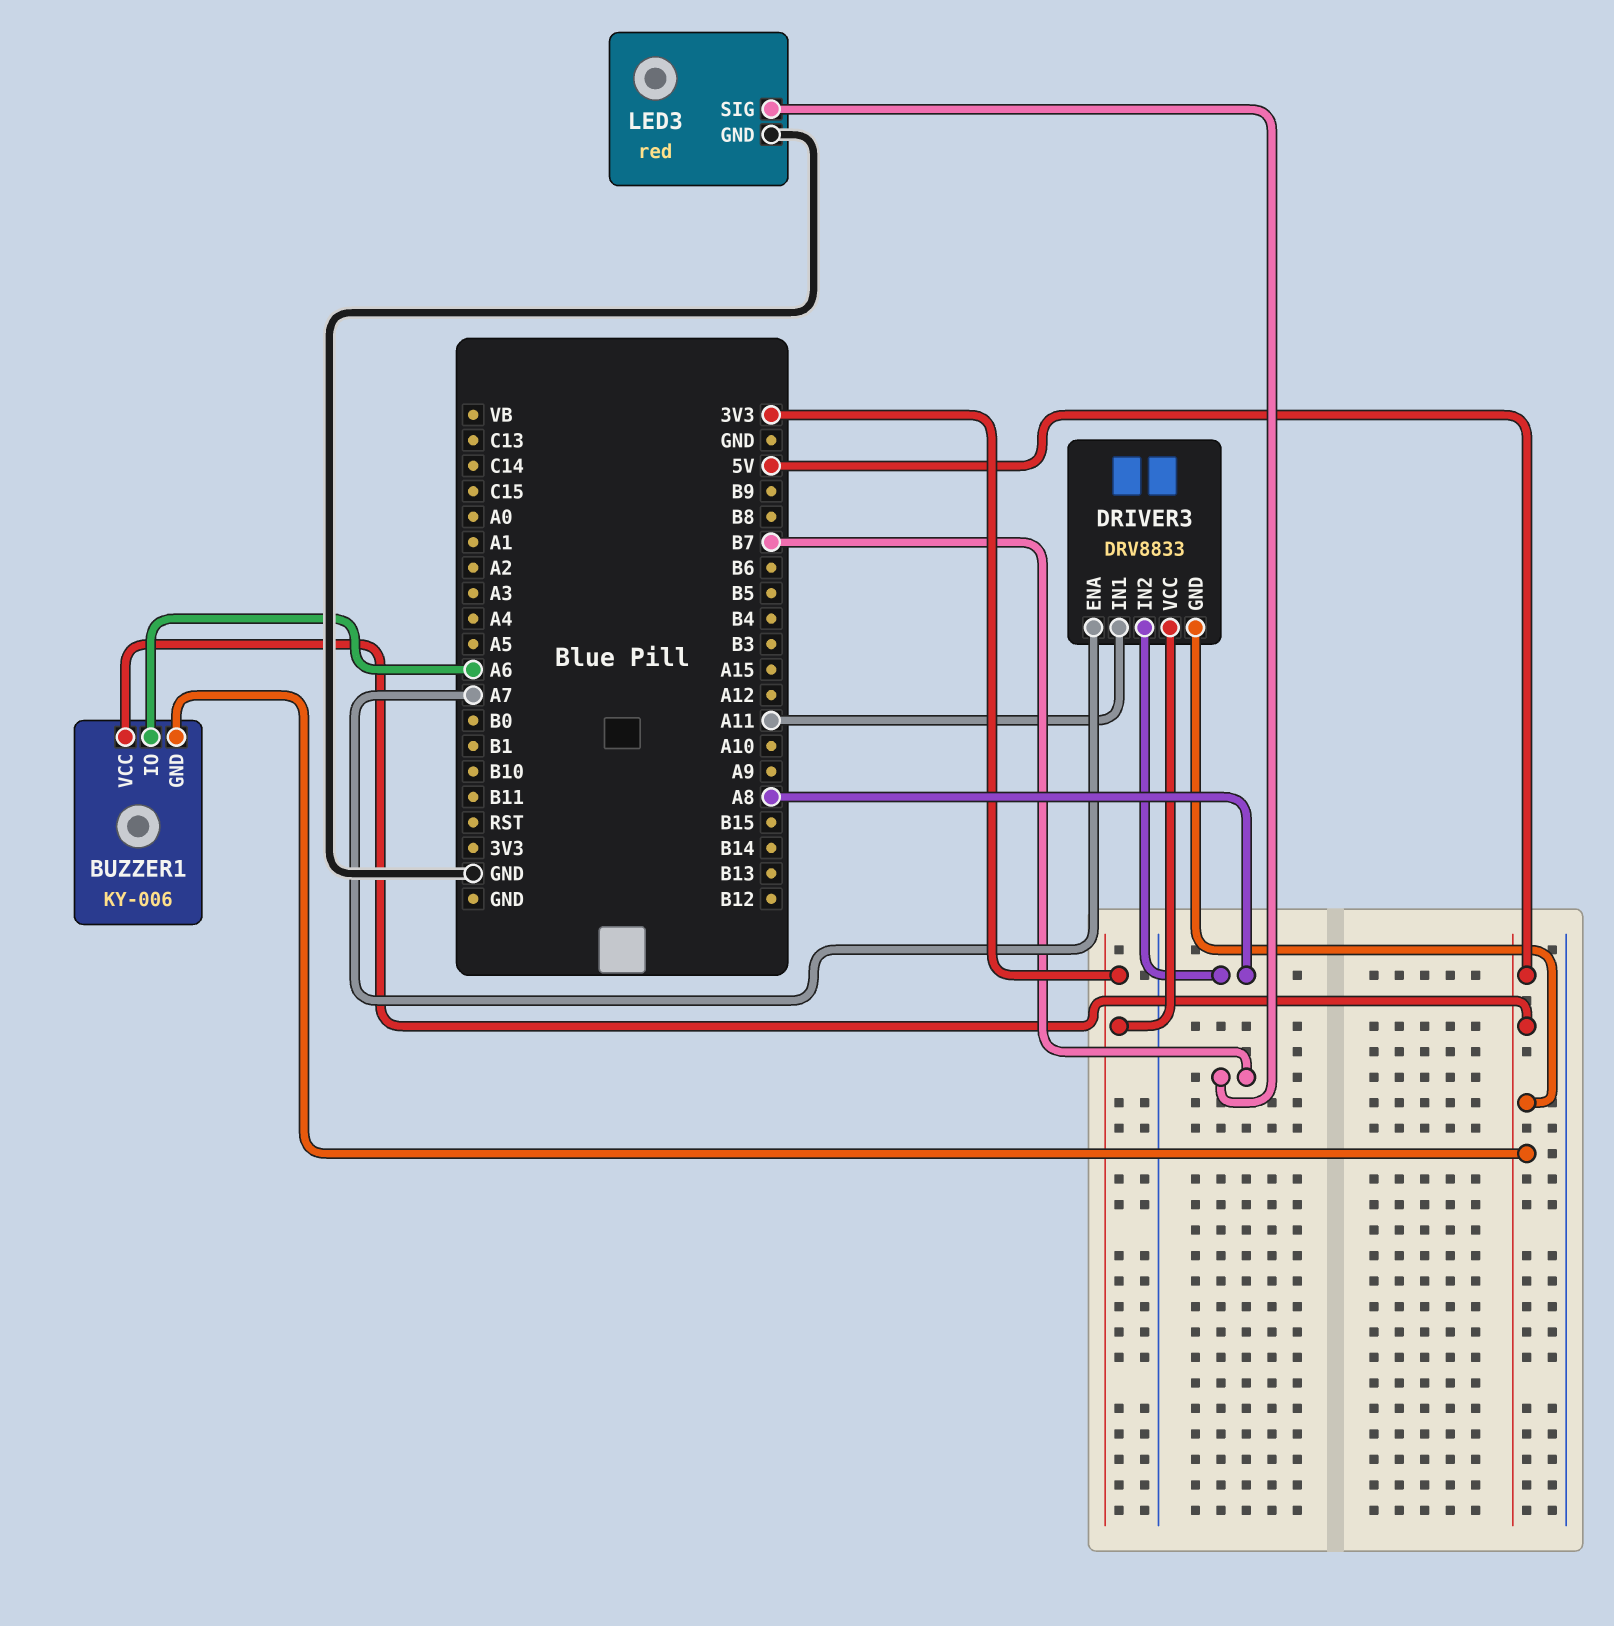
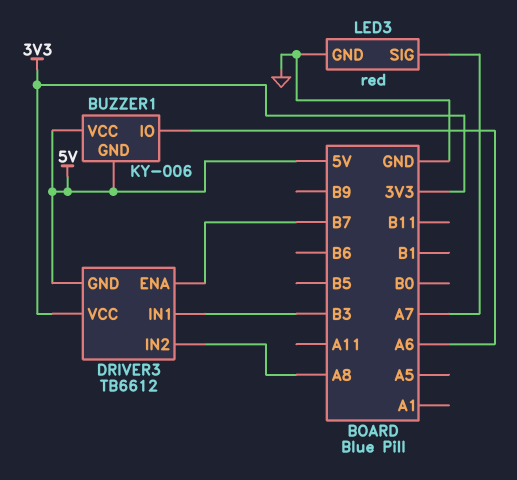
DRIVER3: DRV8833 -> TB6612
DRIVER3 pin ENA: A7 -> B7
DRIVER3 pin IN1: A11 -> B3
LED3 pin SIG: B7 -> A7

